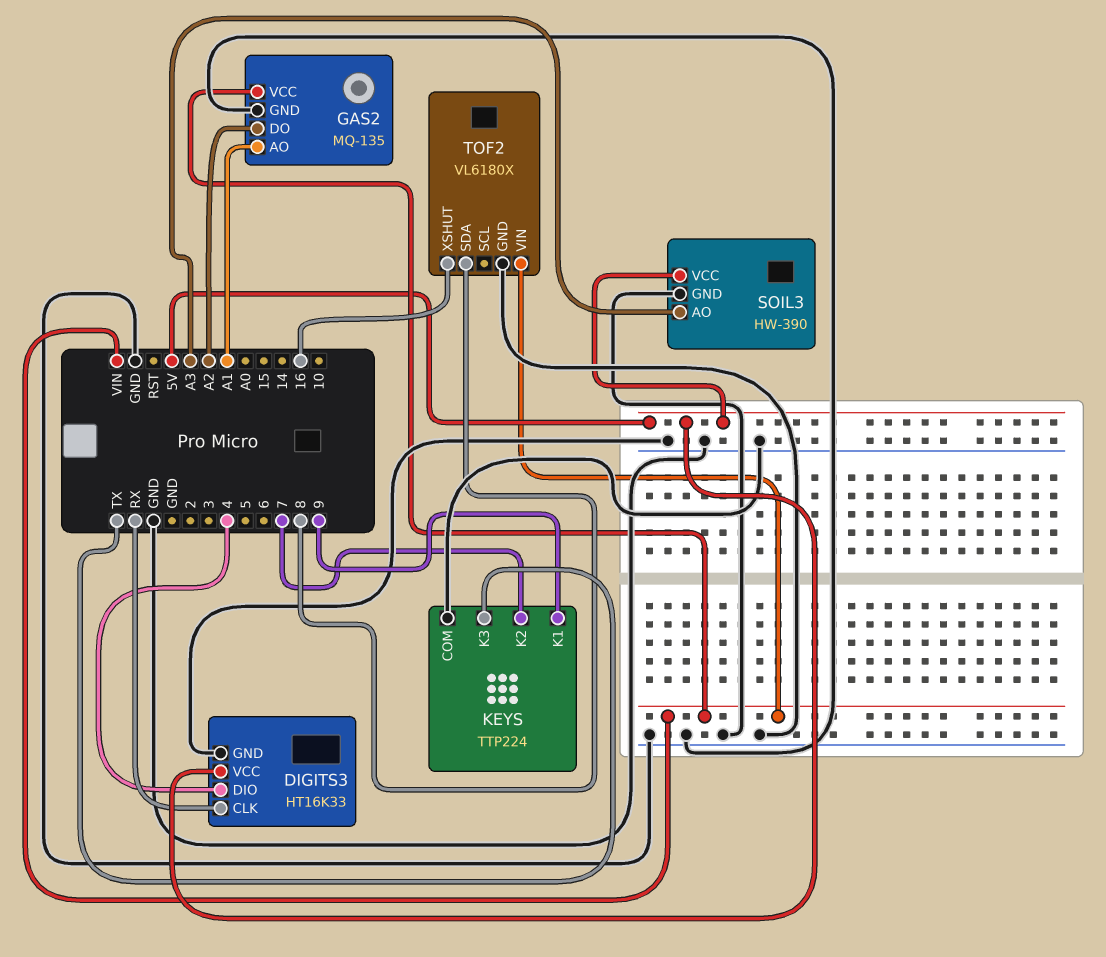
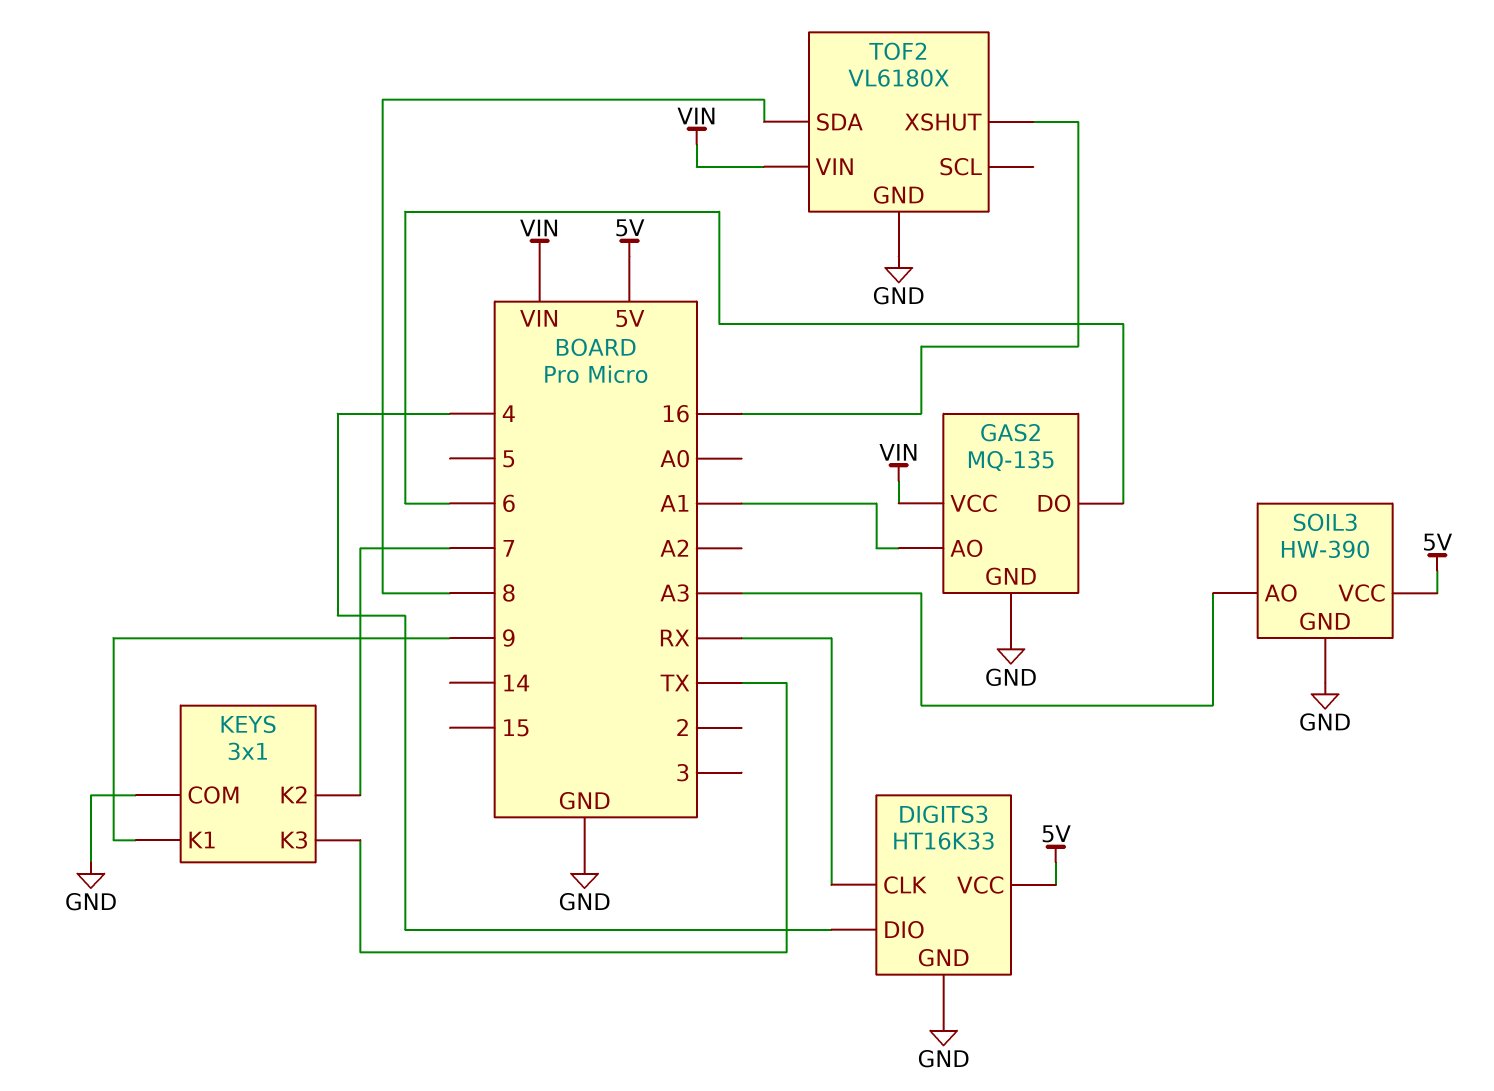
GAS2 pin DO: A2 -> 6
KEYS: TTP224 -> 3x1

